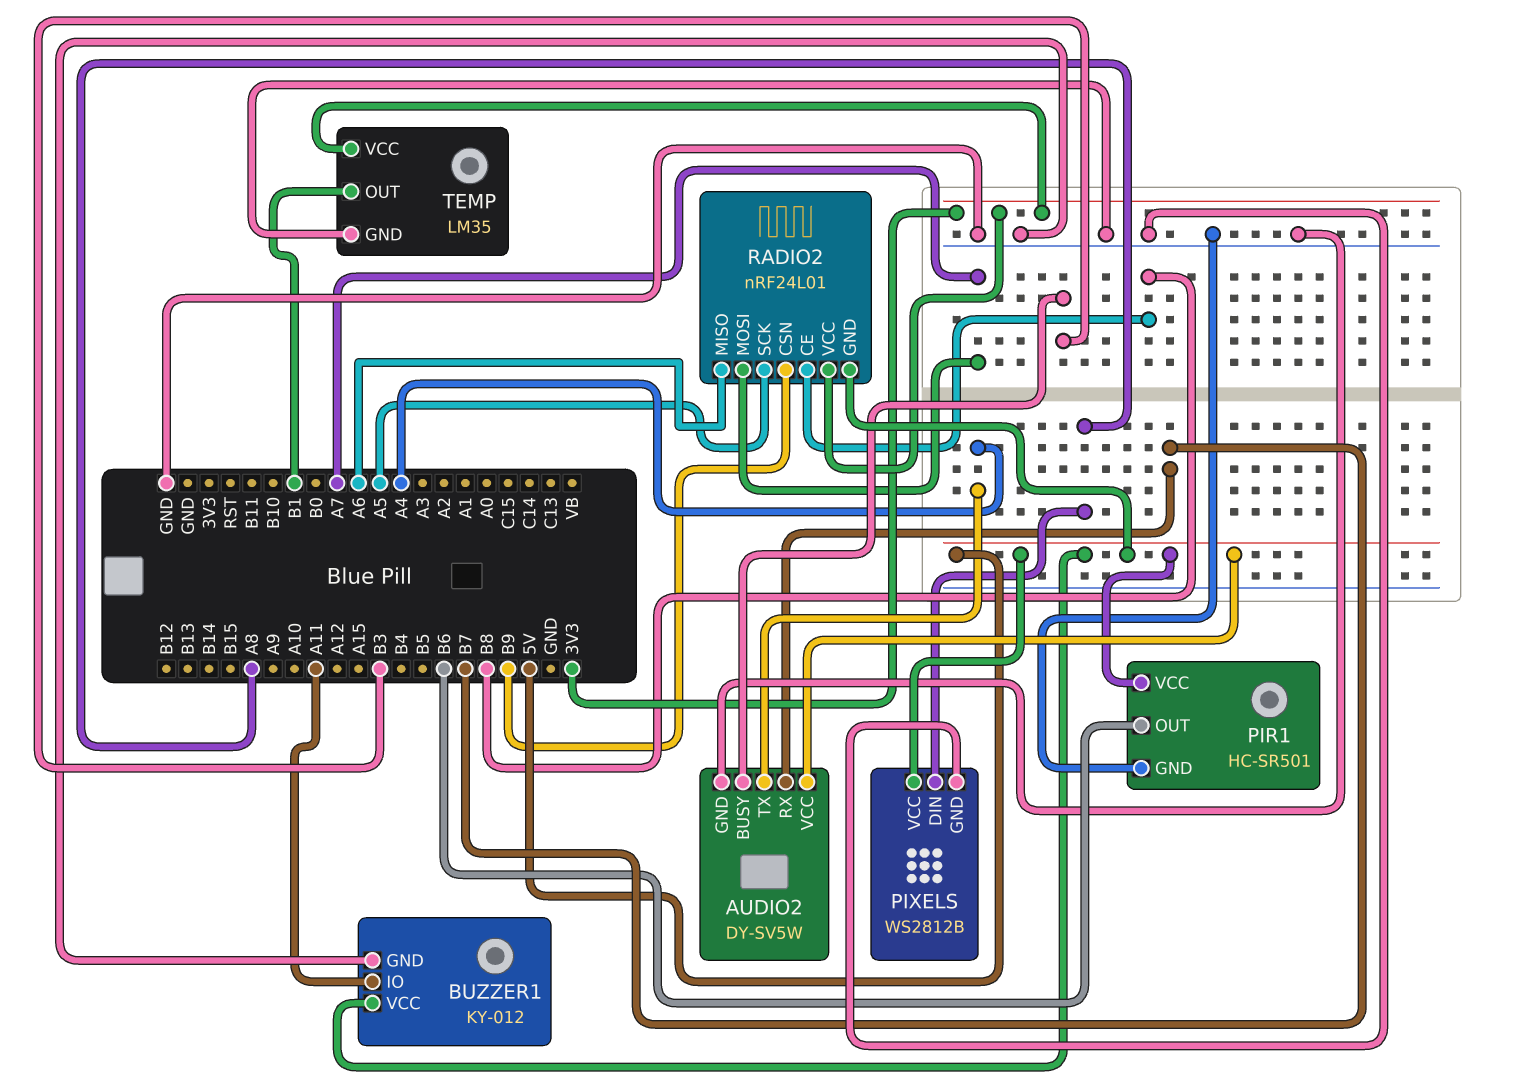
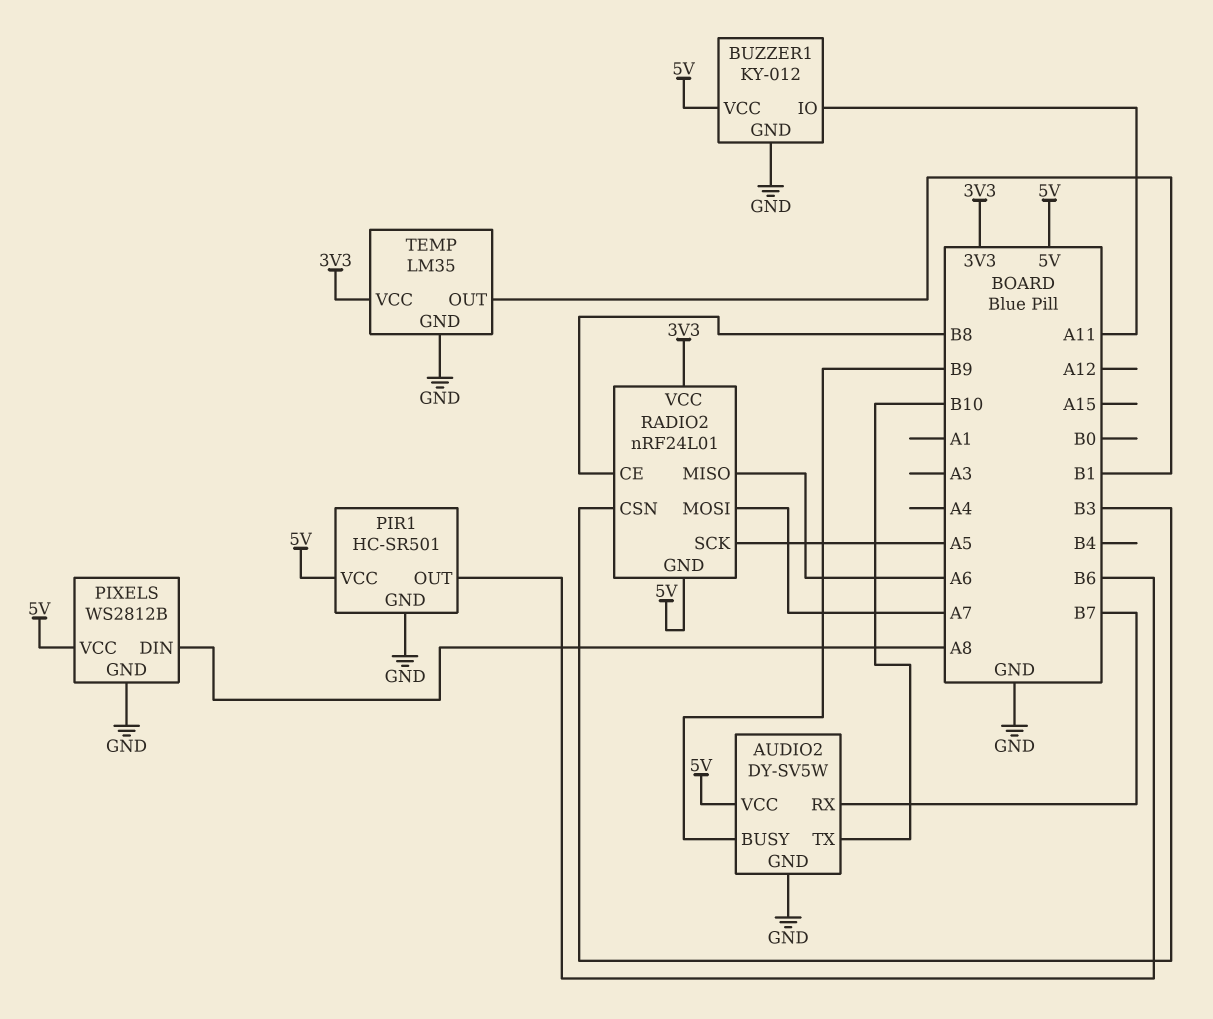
AUDIO2 pin BUSY: B3 -> B9
AUDIO2 pin TX: A4 -> B10
RADIO2 pin CSN: B9 -> B3

